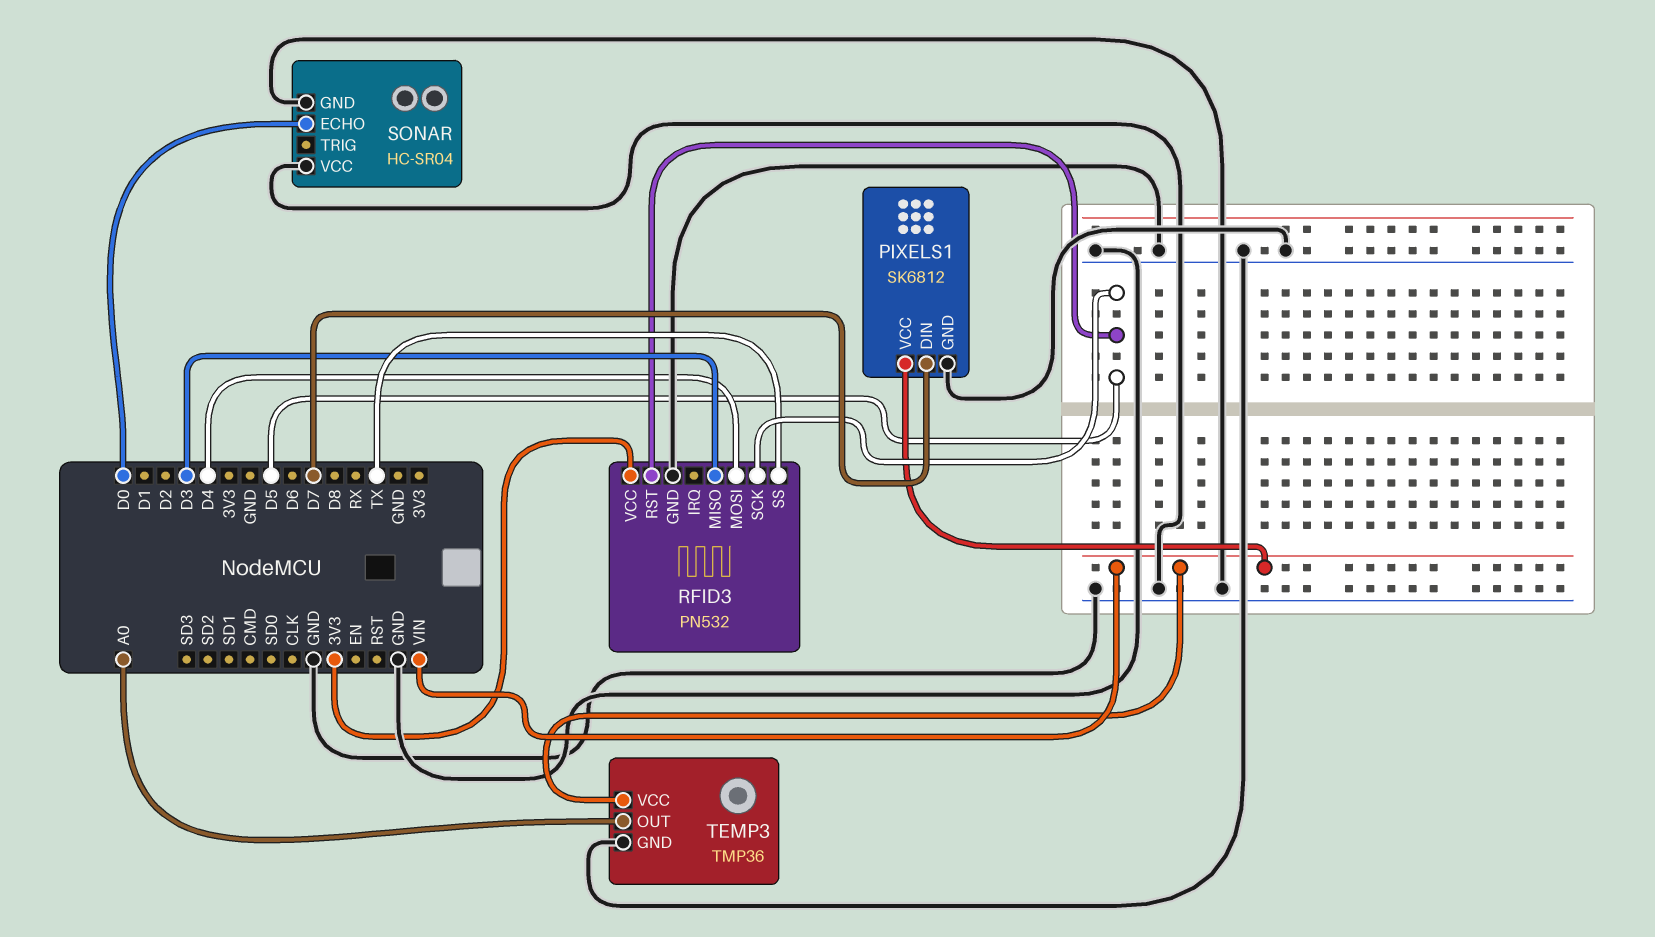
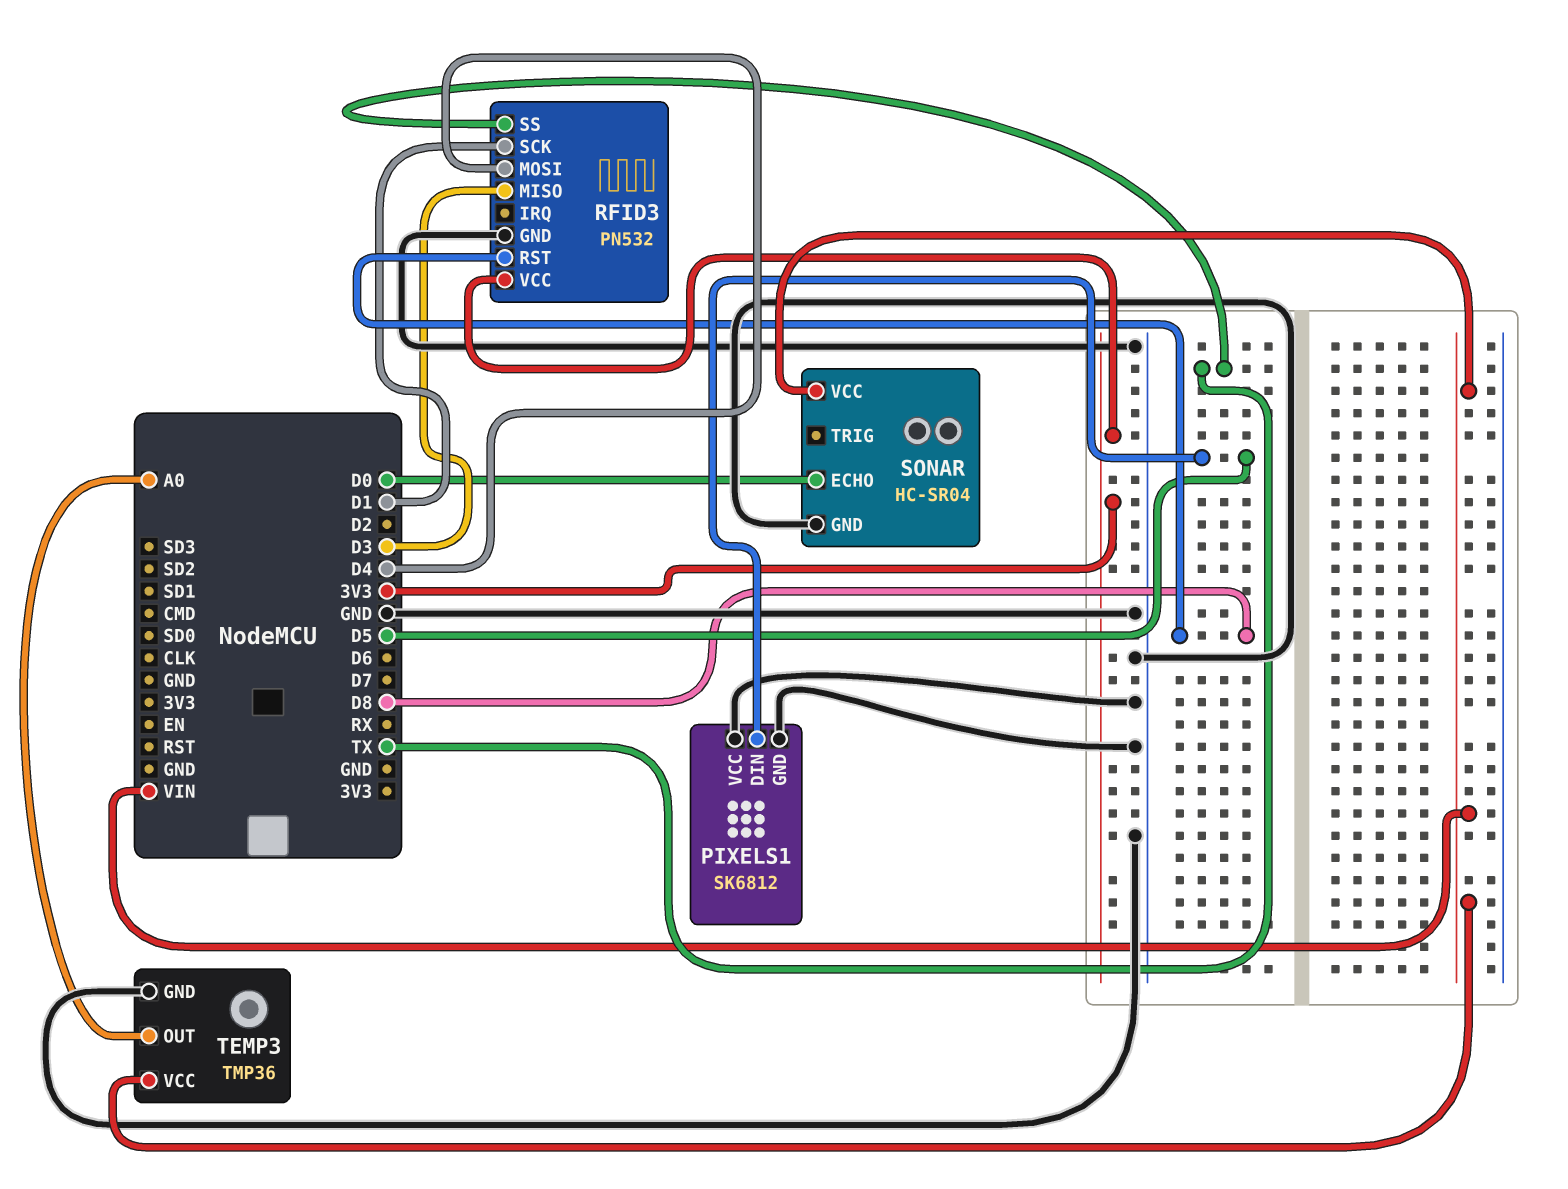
PIXELS1 pin DIN: D7 -> D5
PIXELS1 pin VCC: VIN -> GND
RFID3 pin RST: D5 -> D8
RFID3 pin SCK: D5 -> D1
SONAR pin VCC: GND -> VIN

